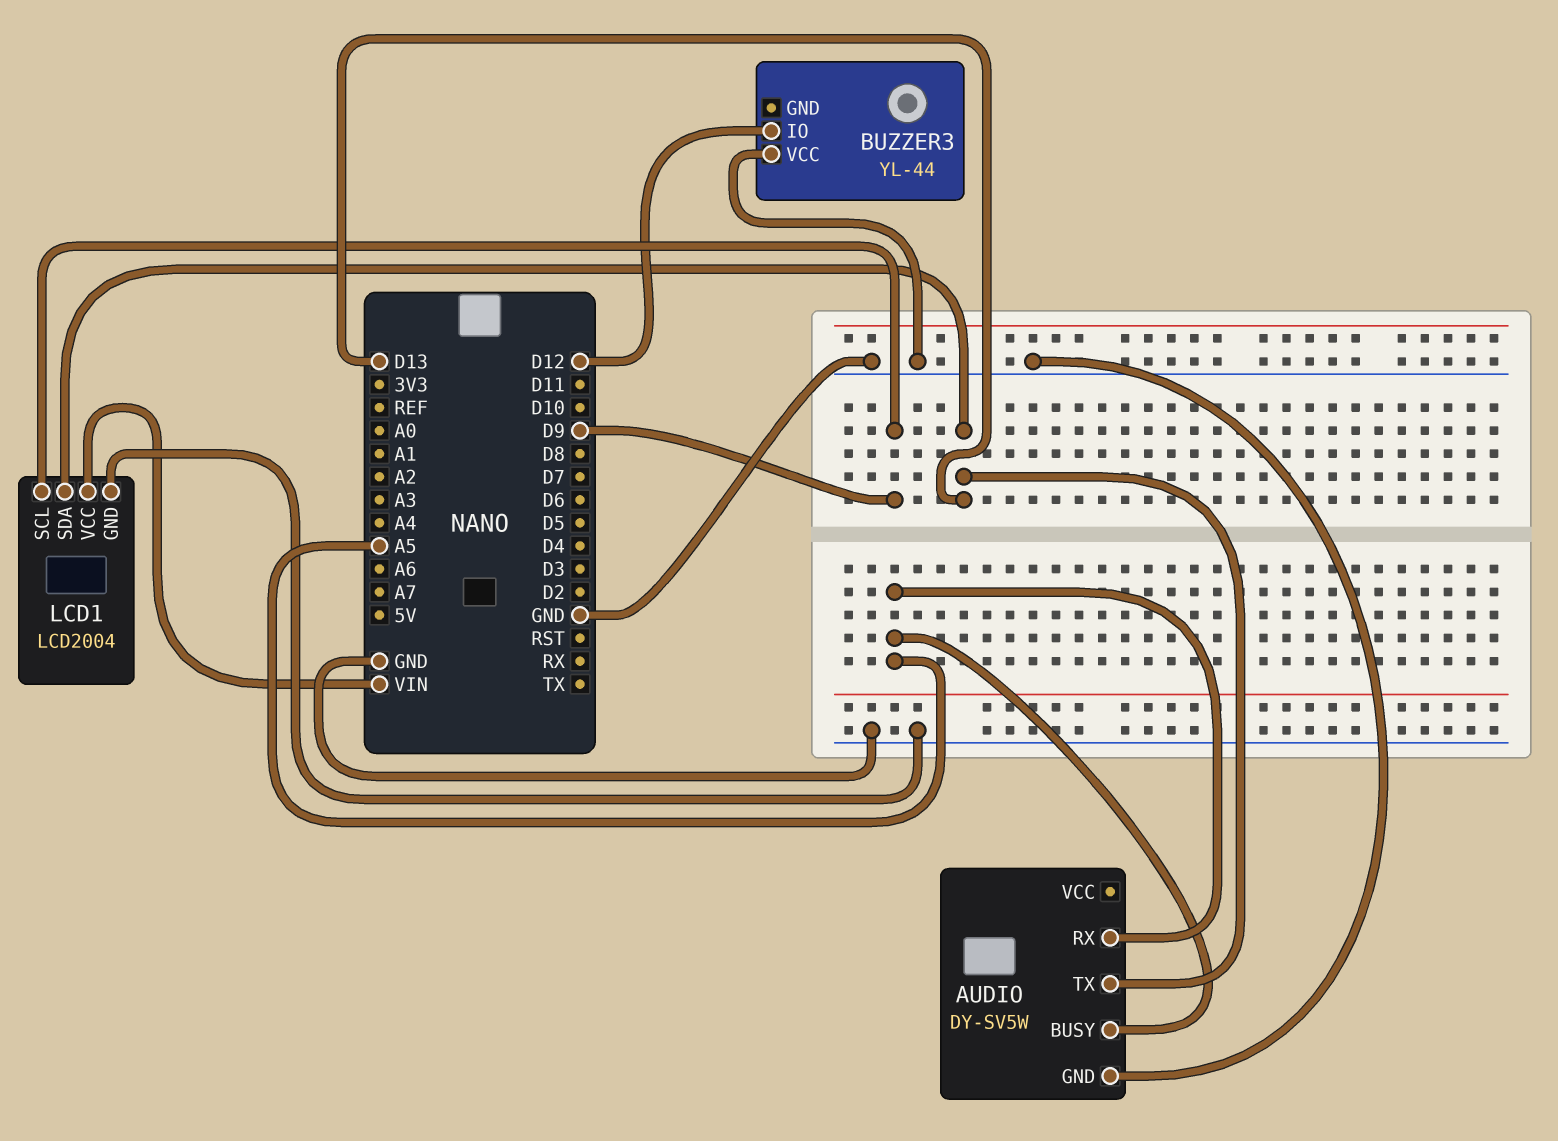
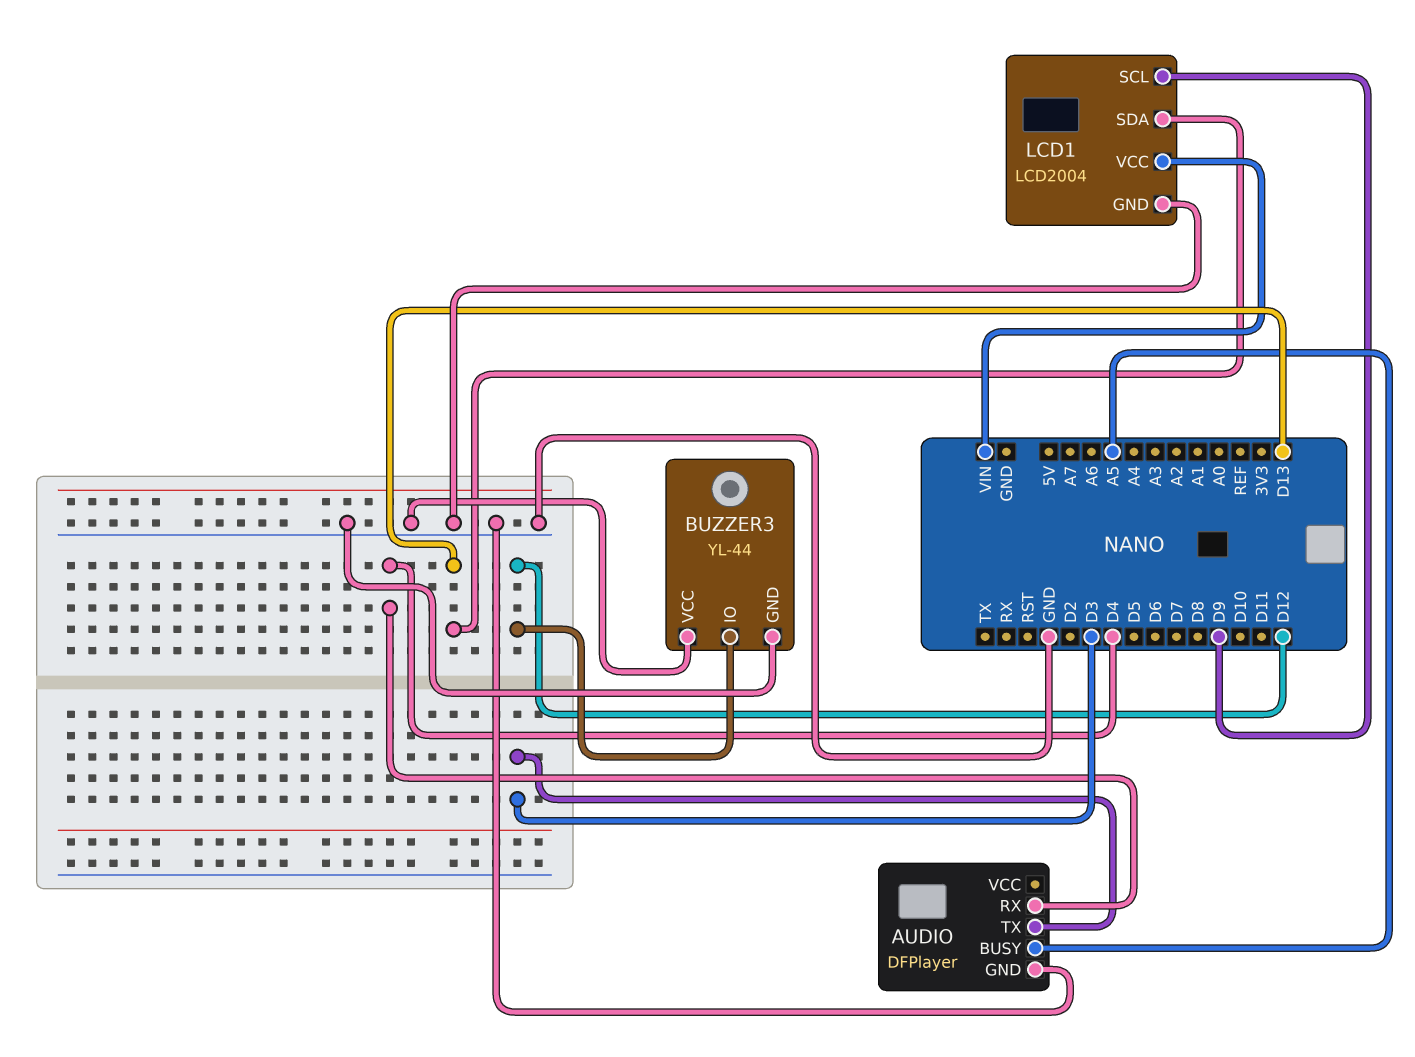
AUDIO: DY-SV5W -> DFPlayer
AUDIO pin RX: A5 -> D4
AUDIO pin TX: D13 -> D3
BUZZER3 pin GND: none -> GND

